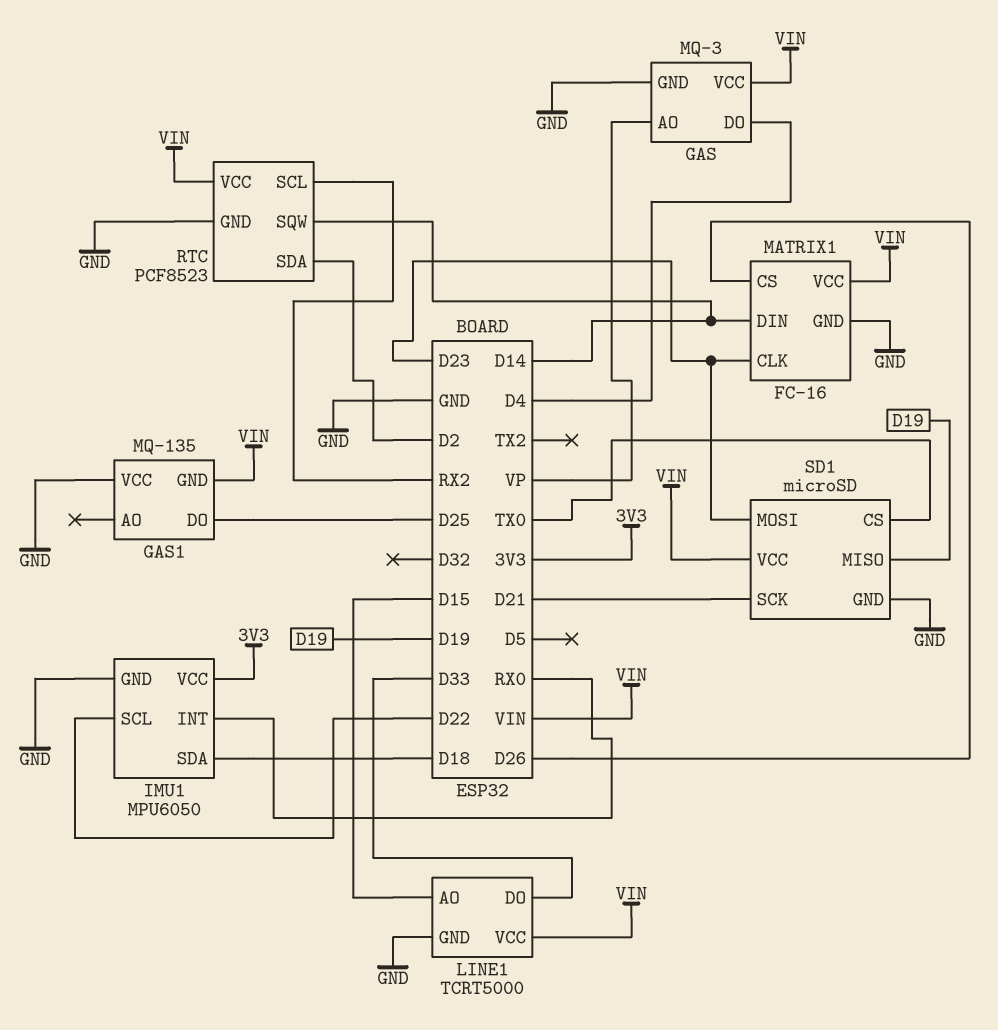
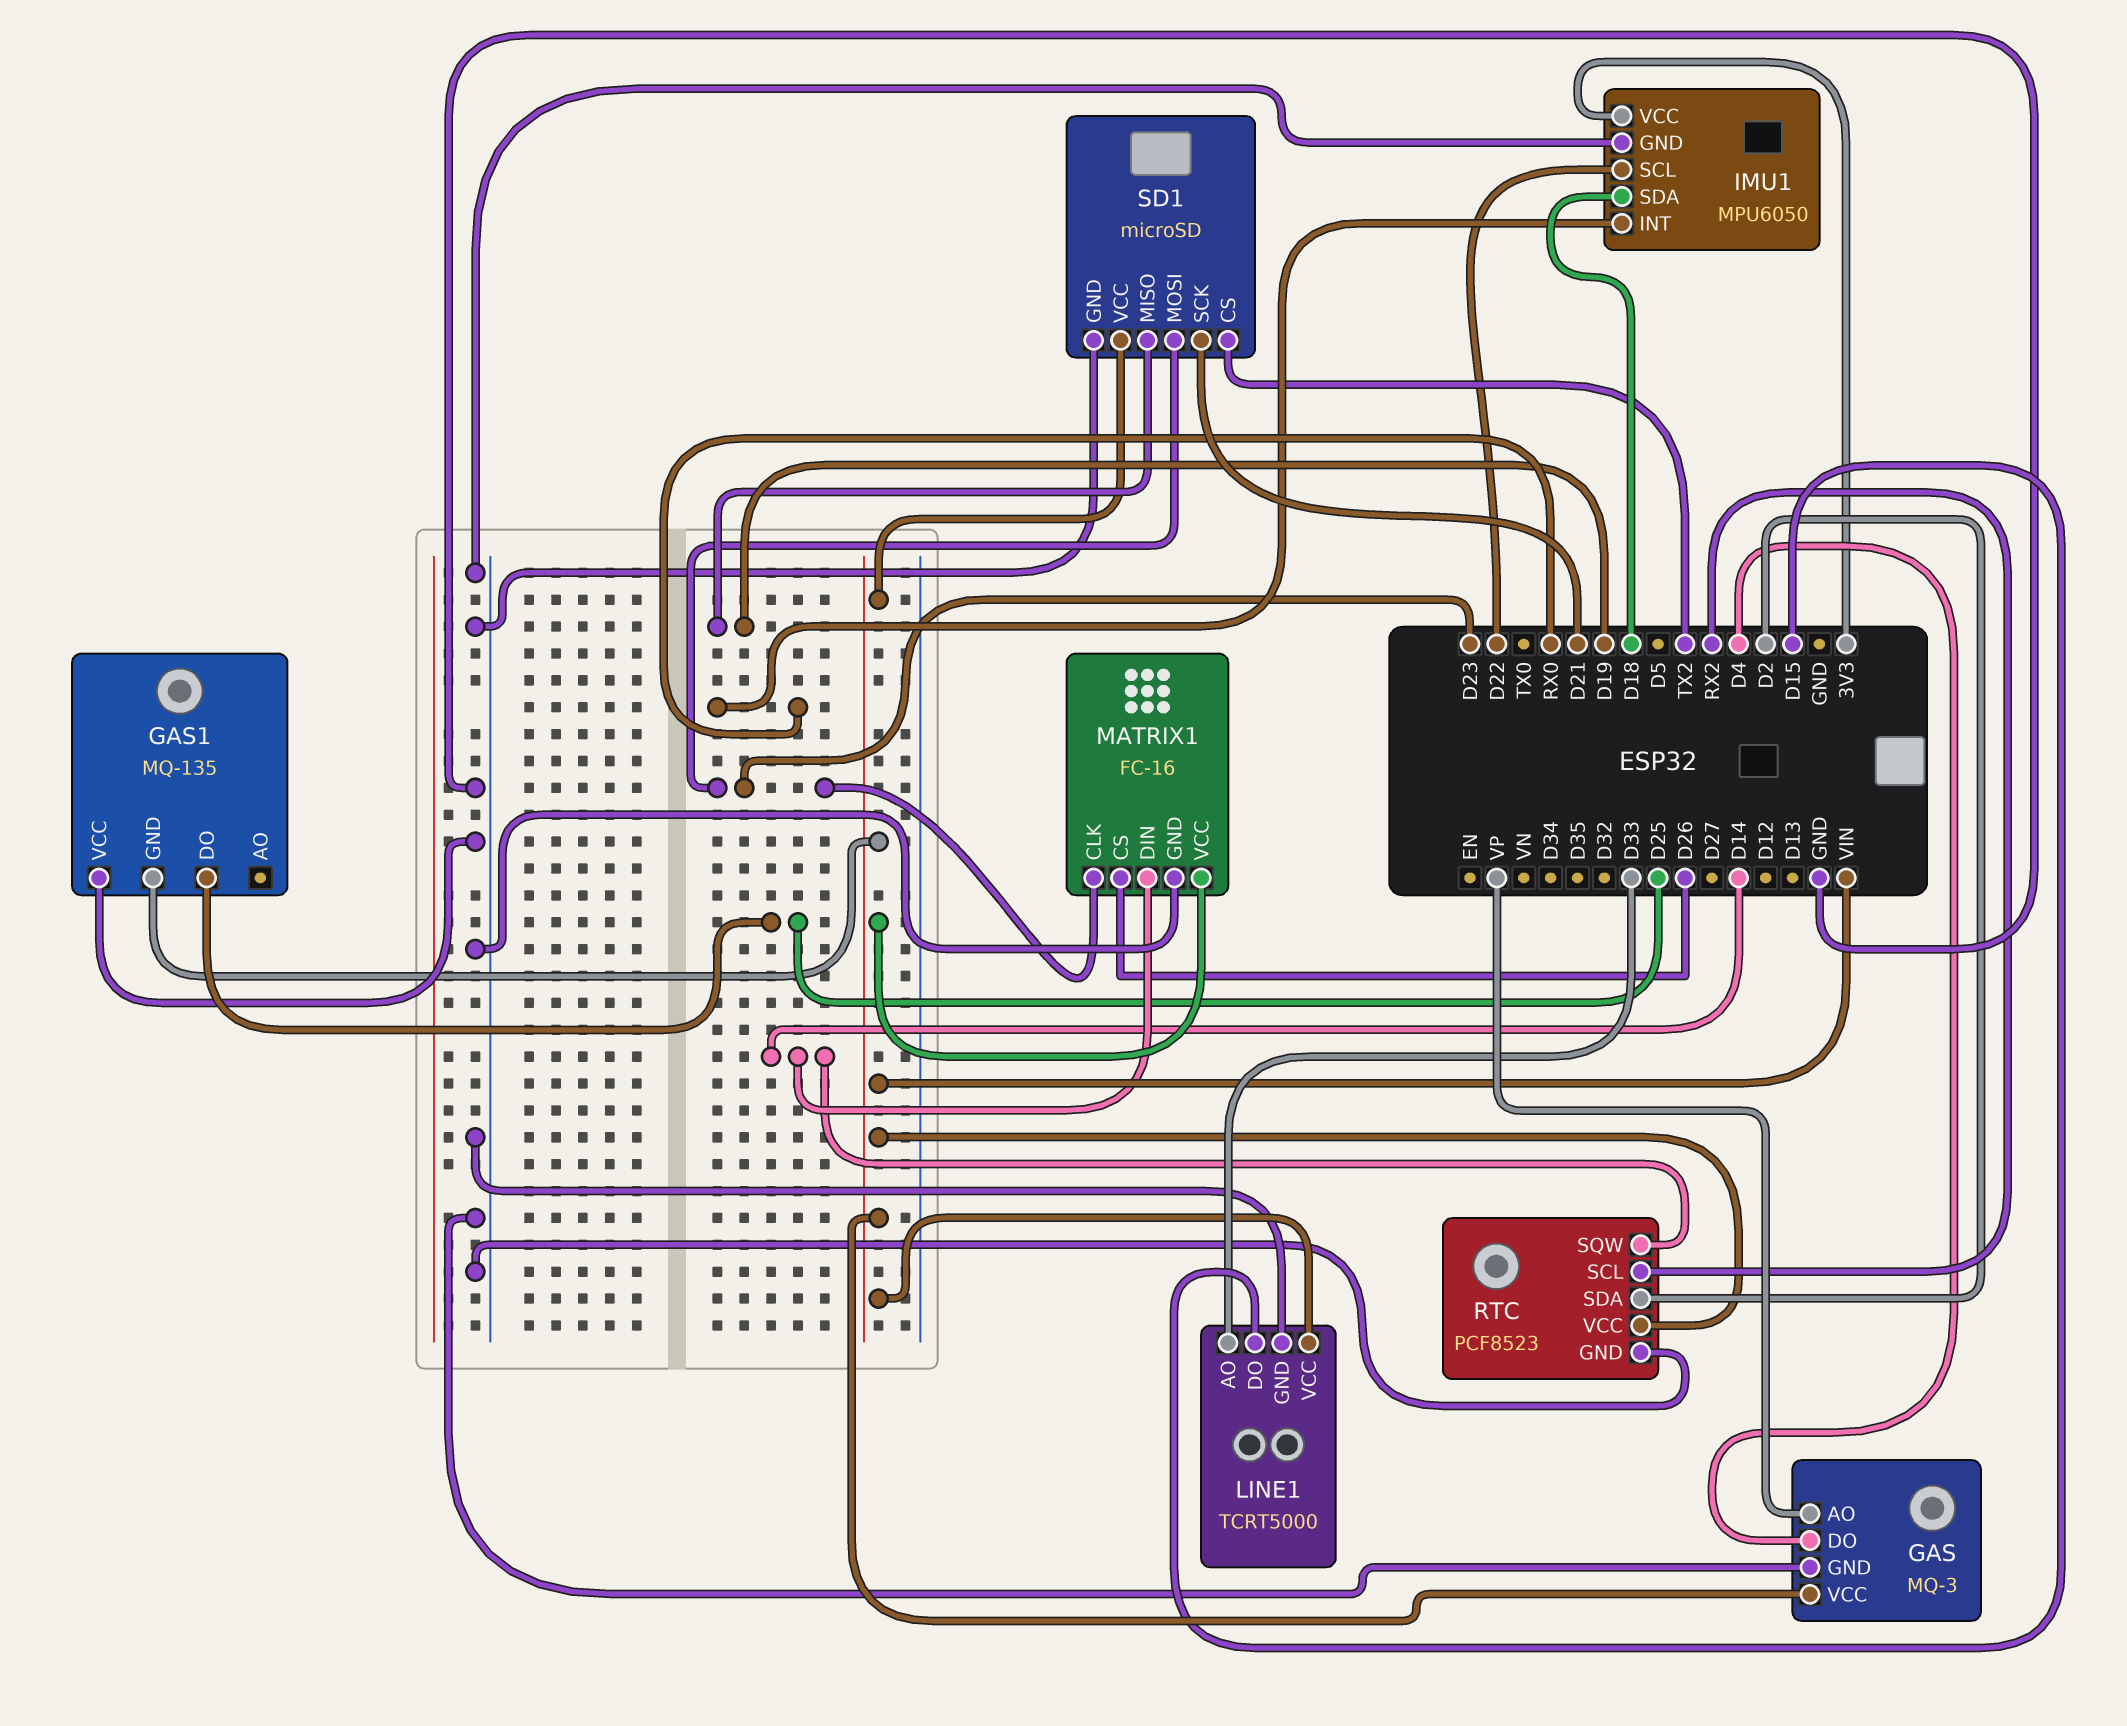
LINE1 pin AO: D15 -> D33
LINE1 pin DO: D33 -> D15
SD1 pin CS: TX0 -> TX2

